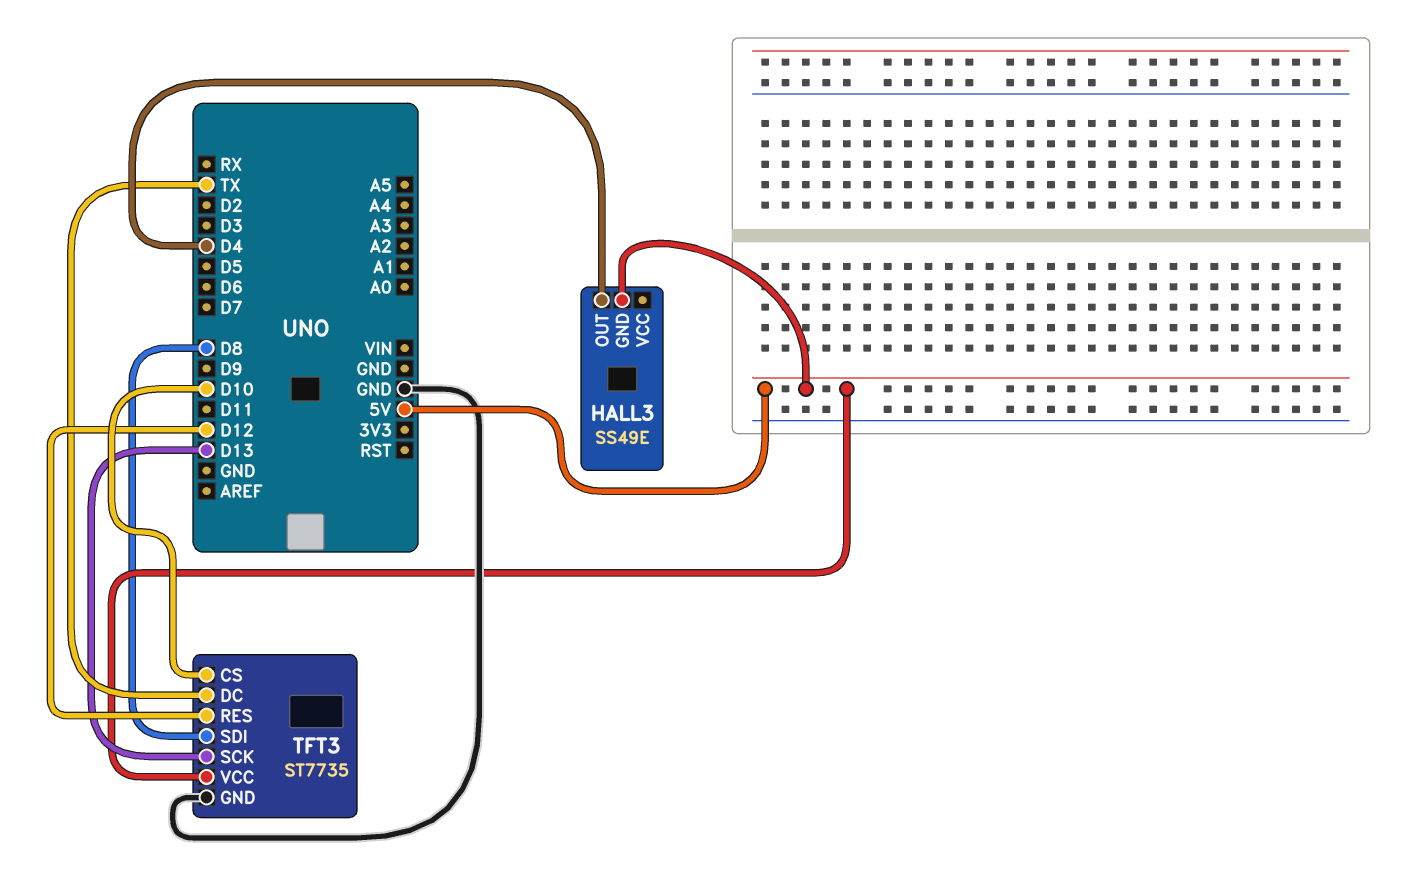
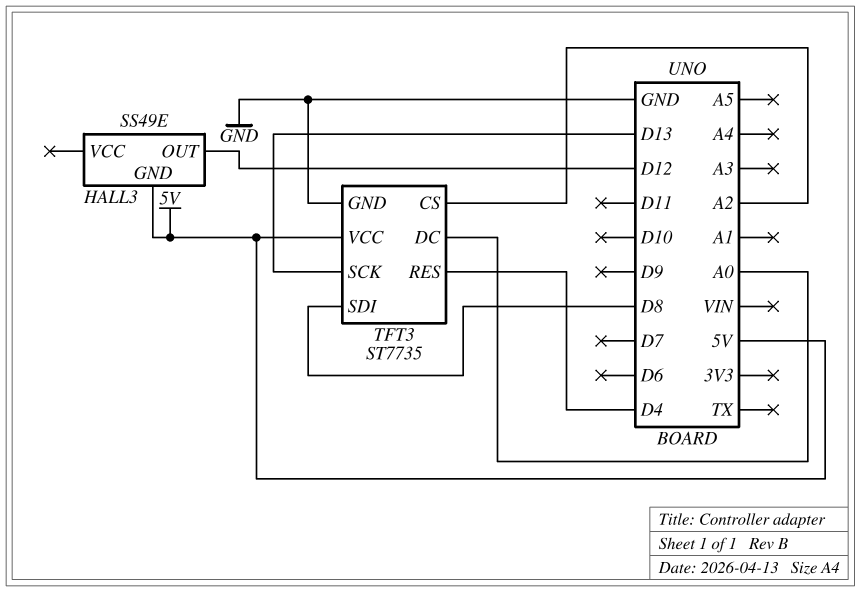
HALL3 pin OUT: D4 -> D12
TFT3 pin CS: D10 -> A2
TFT3 pin DC: TX -> A0
TFT3 pin RES: D12 -> D4

